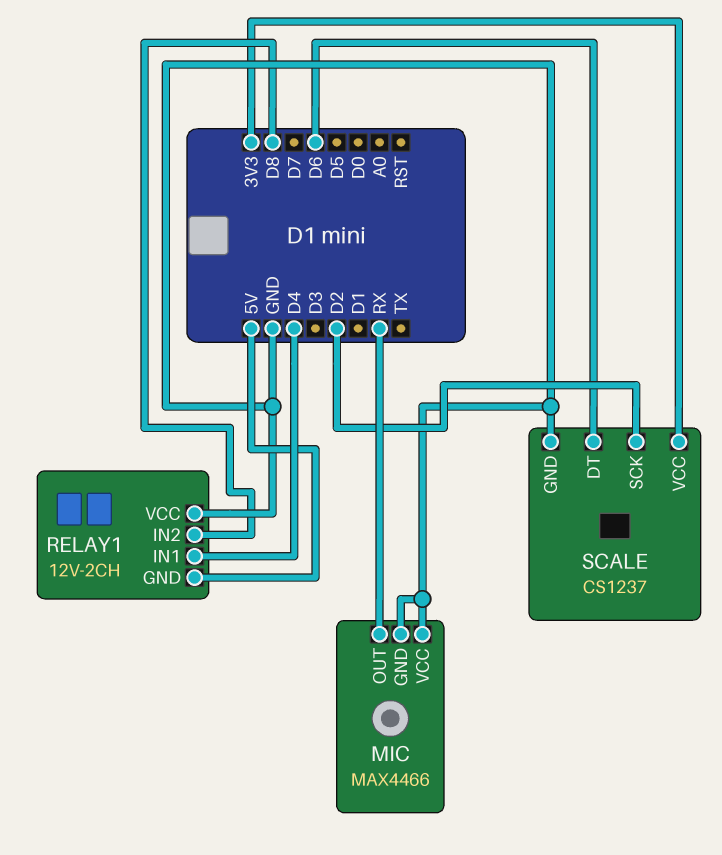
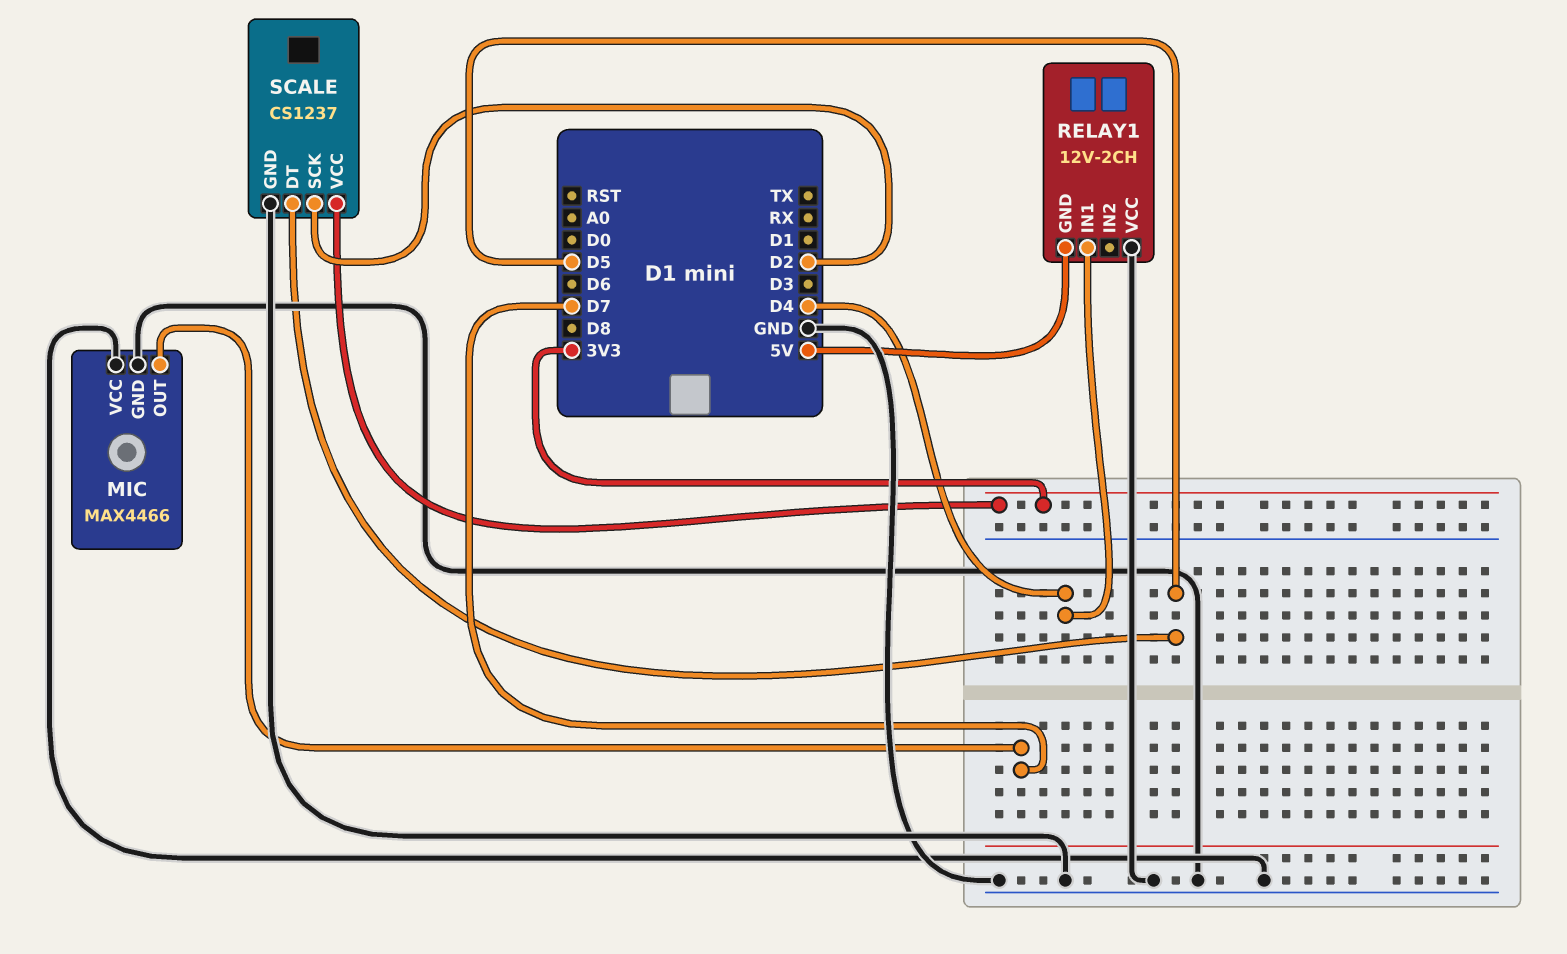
MIC pin OUT: RX -> D7
RELAY1 pin IN2: D8 -> none
SCALE pin DT: D6 -> D5

